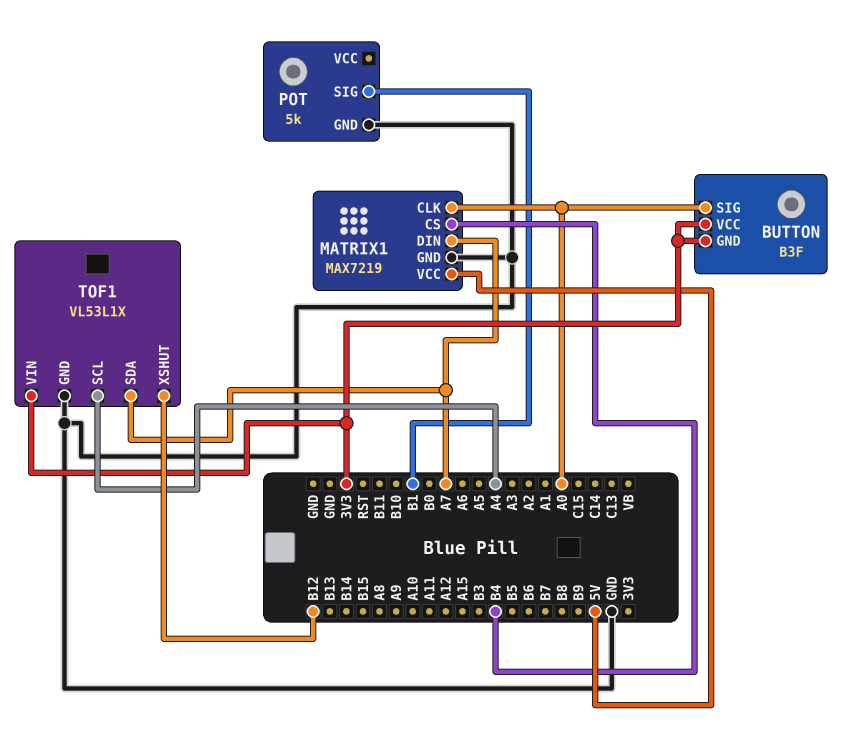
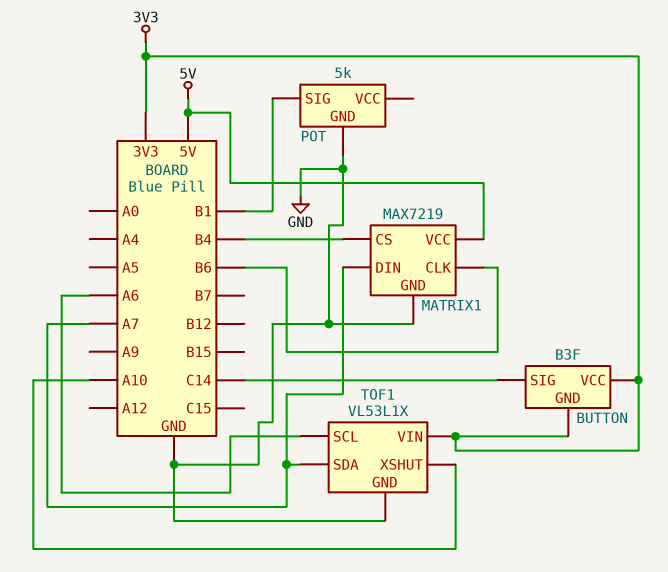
BUTTON pin SIG: A0 -> C14
MATRIX1 pin CLK: A0 -> B6
TOF1 pin SCL: A4 -> A6
TOF1 pin XSHUT: B12 -> A10

